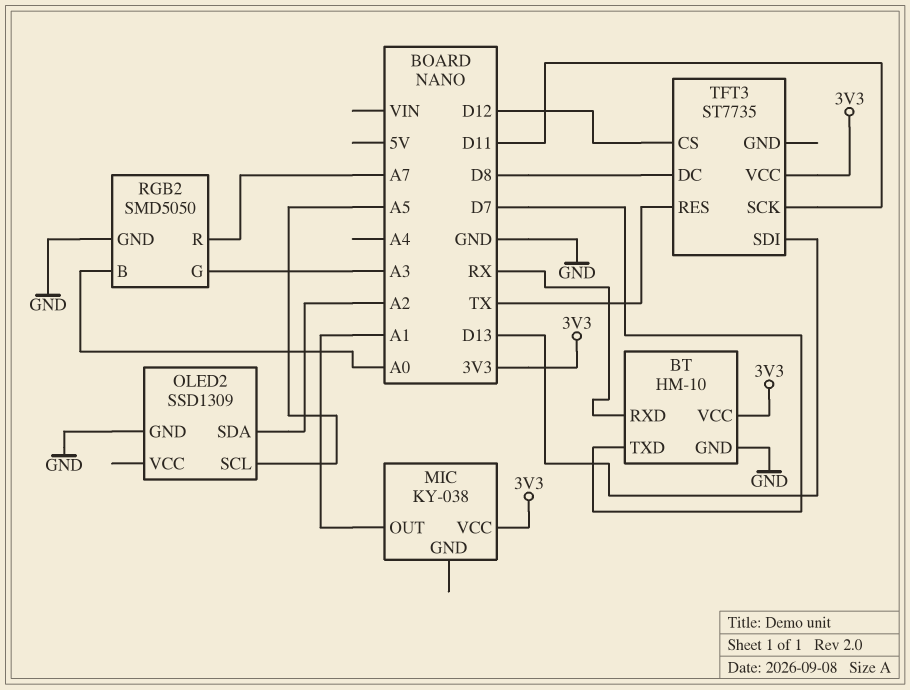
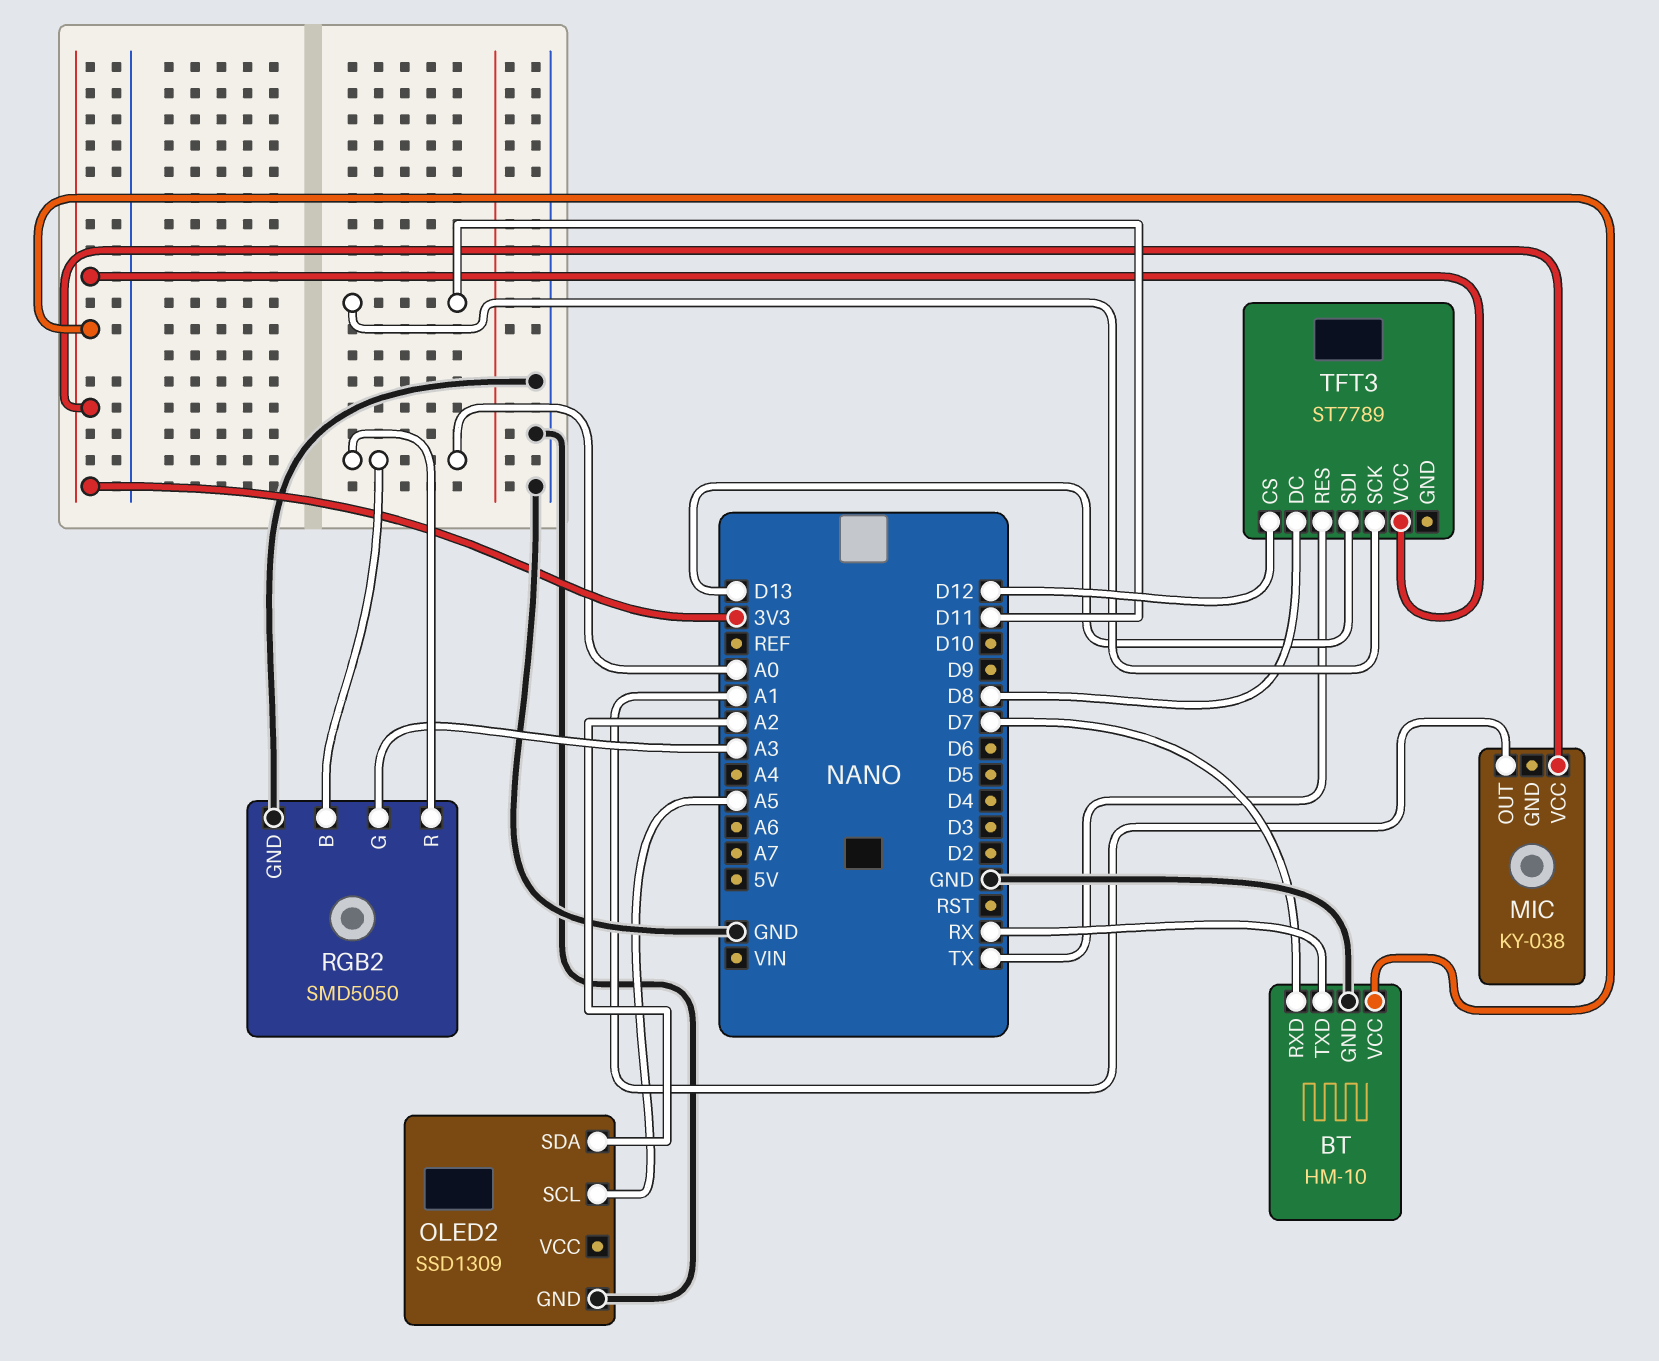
BT pin RXD: RX -> D7
BT pin TXD: D7 -> RX
RGB2 pin R: A7 -> A0
TFT3: ST7735 -> ST7789

